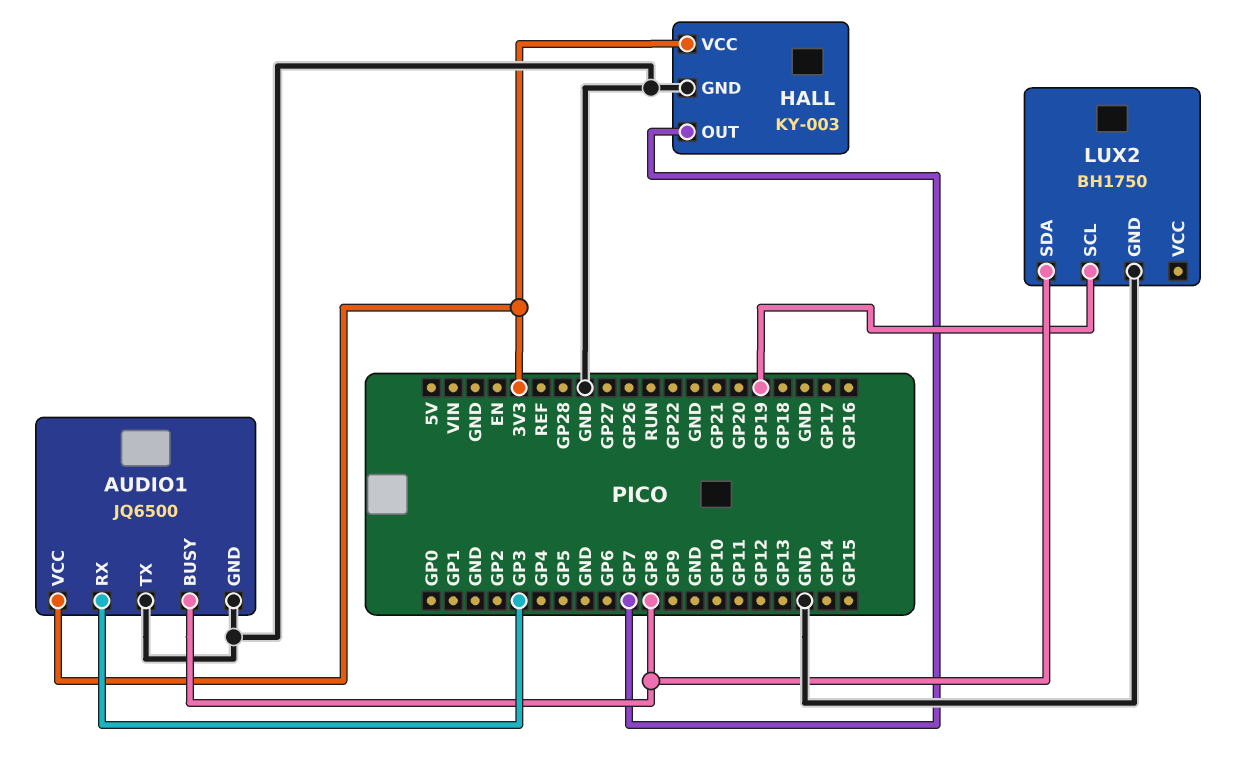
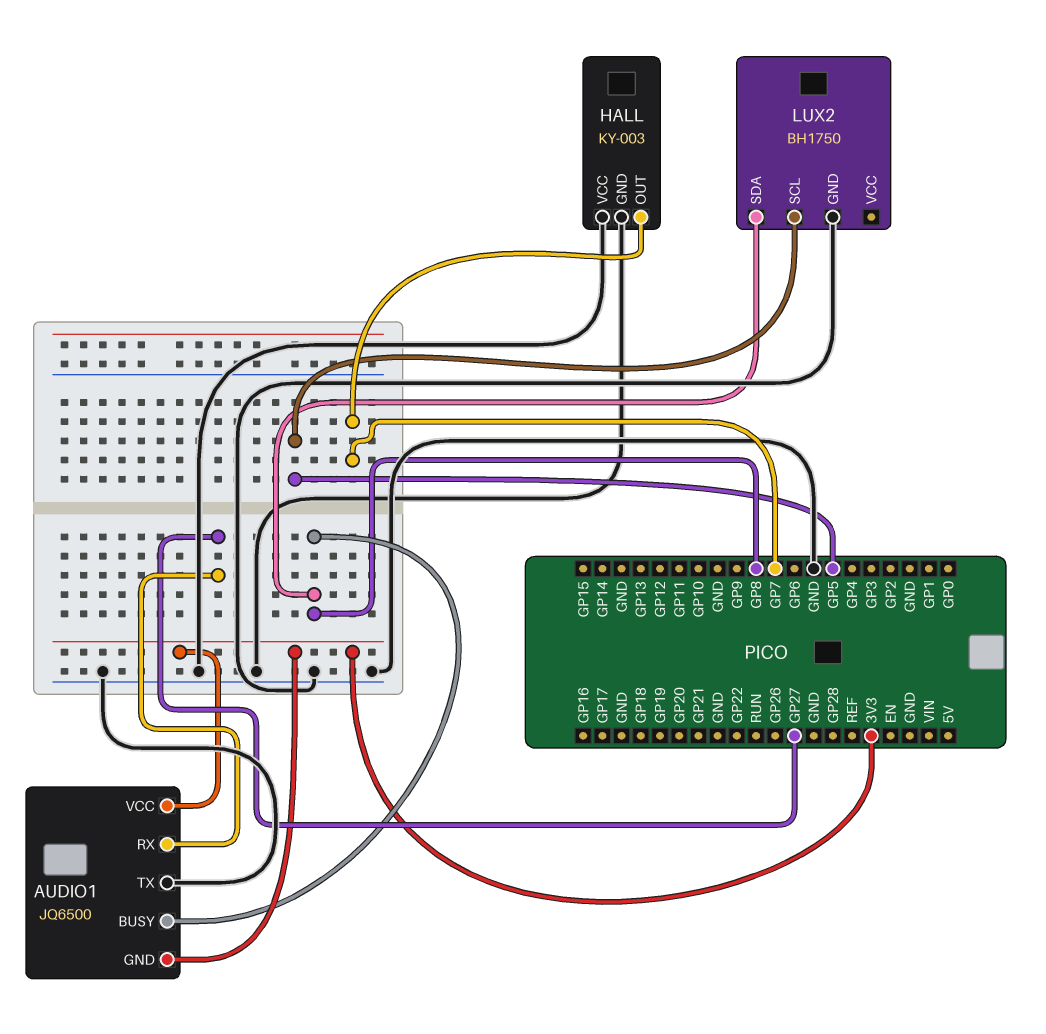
AUDIO1 pin GND: GND -> 3V3
AUDIO1 pin RX: GP3 -> GP27
HALL pin VCC: 3V3 -> GND
LUX2 pin SCL: GP19 -> GP5

